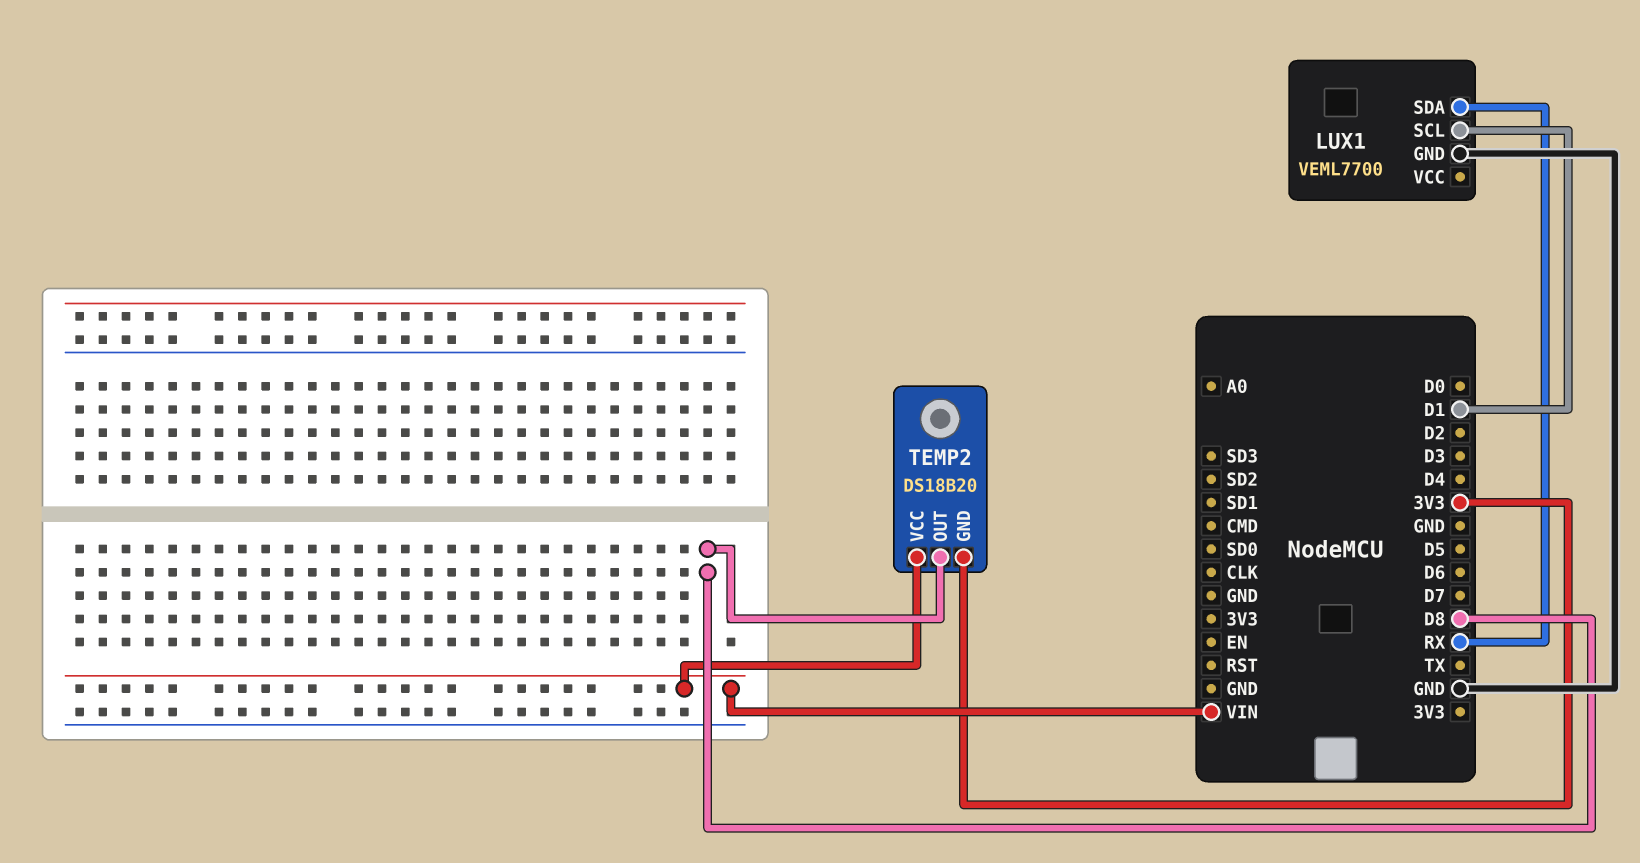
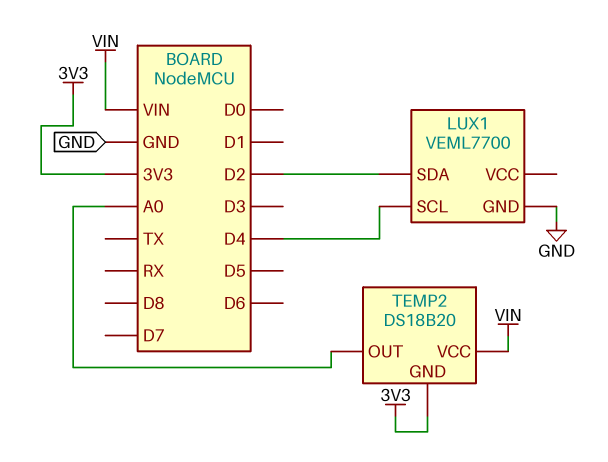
LUX1 pin SCL: D1 -> D4
LUX1 pin SDA: RX -> D2
TEMP2 pin OUT: D8 -> A0

